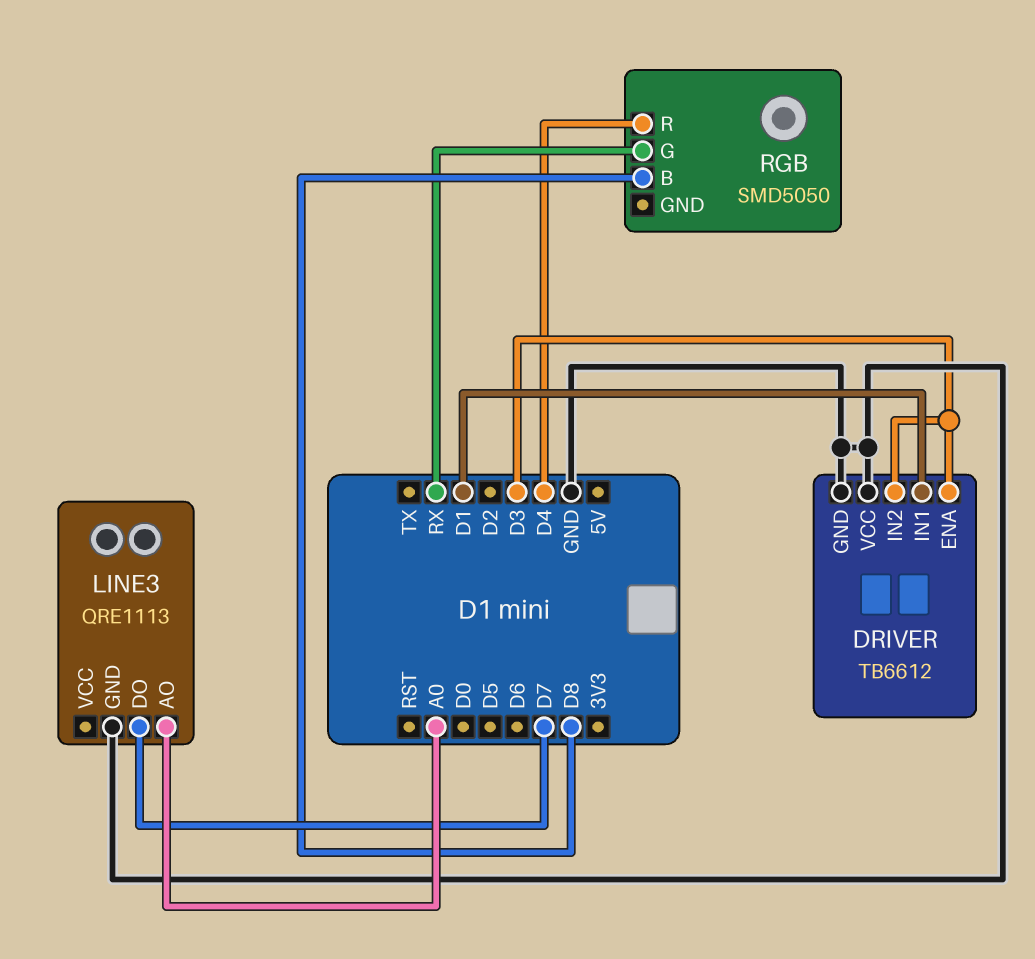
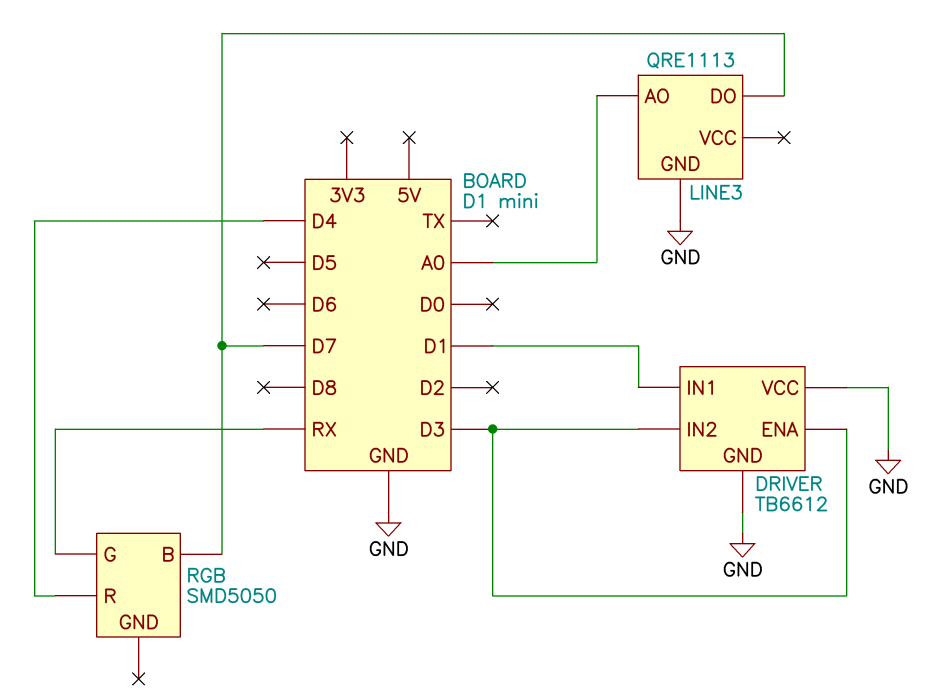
RGB pin B: D8 -> D7

